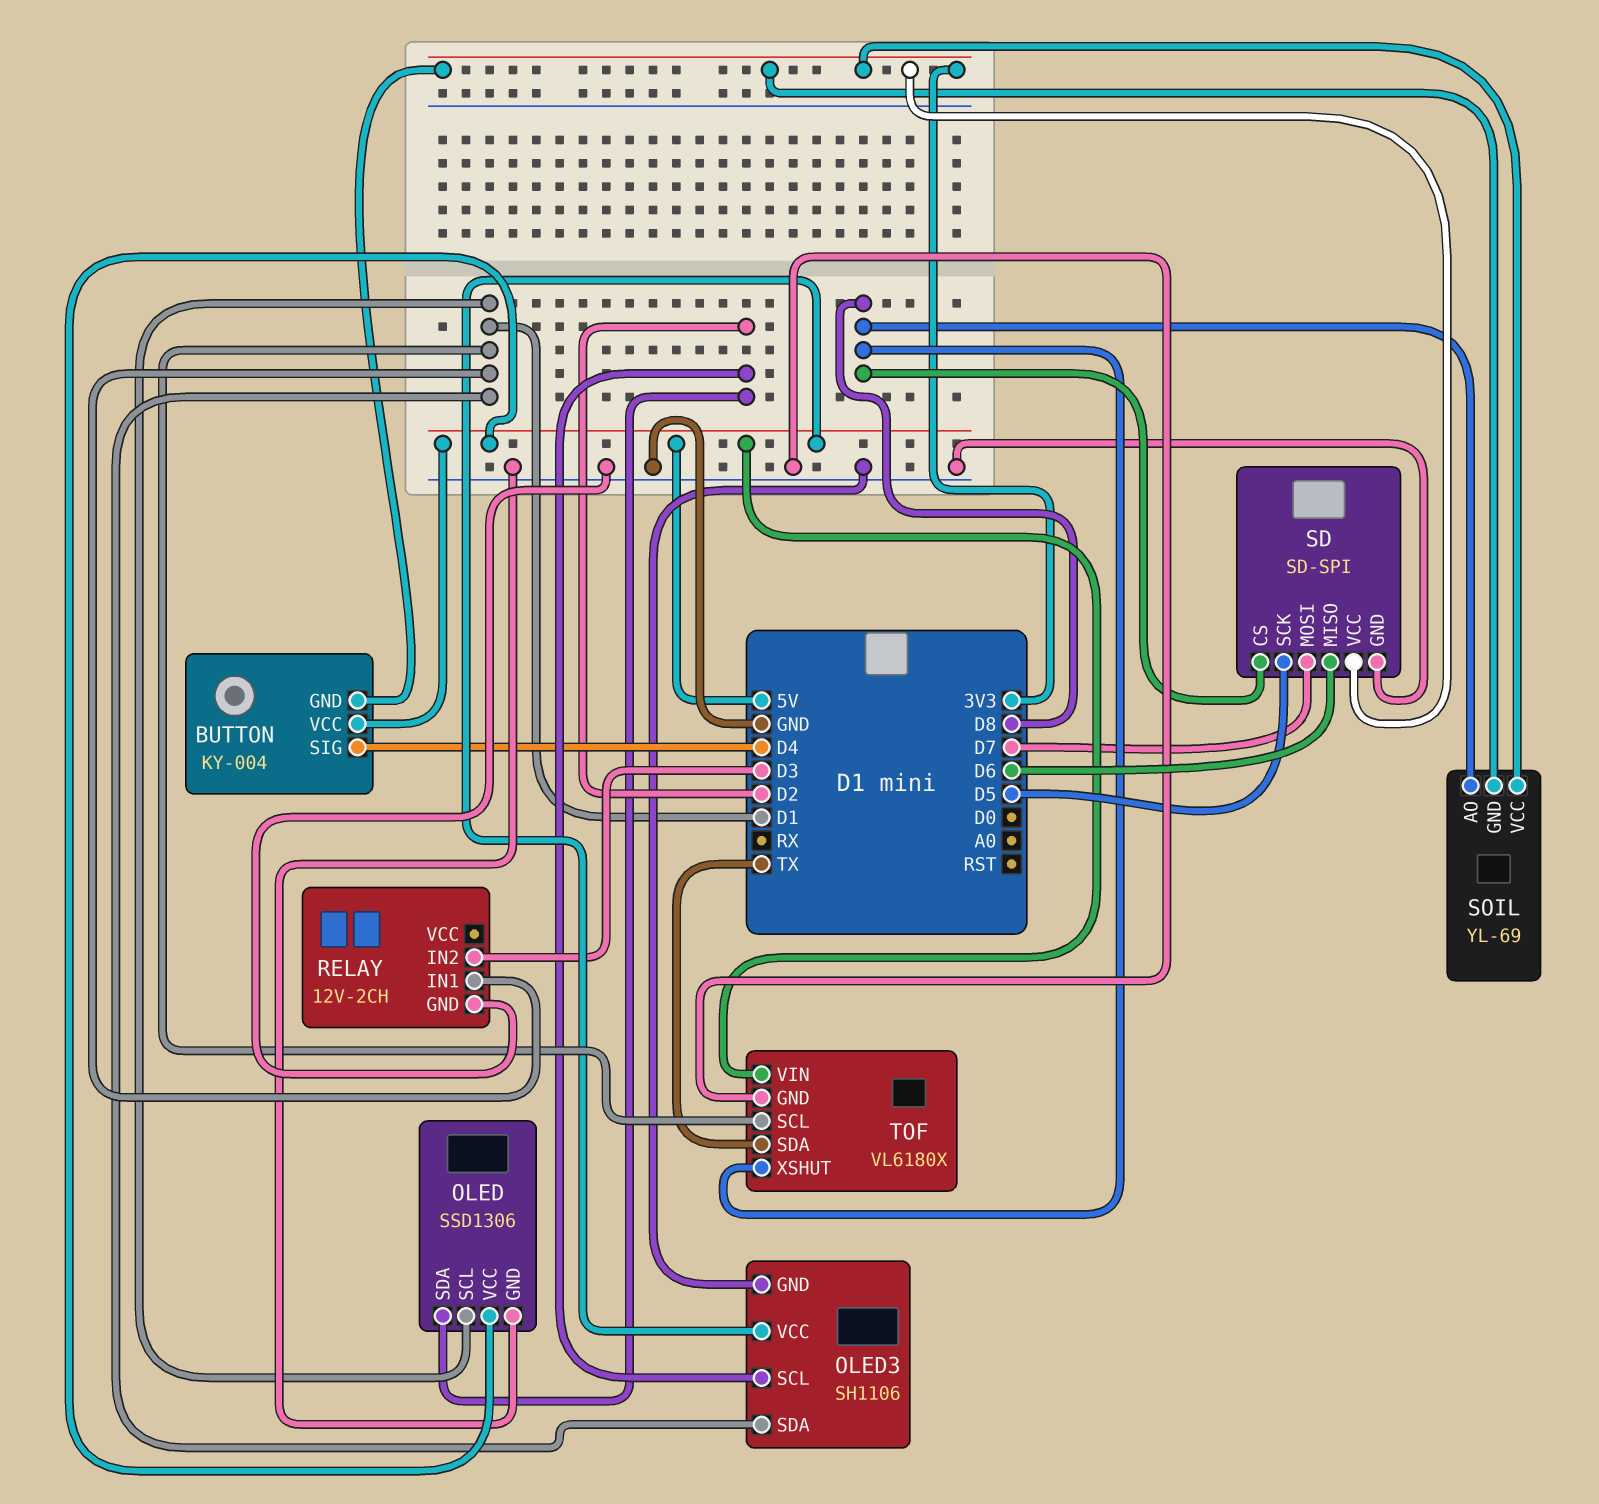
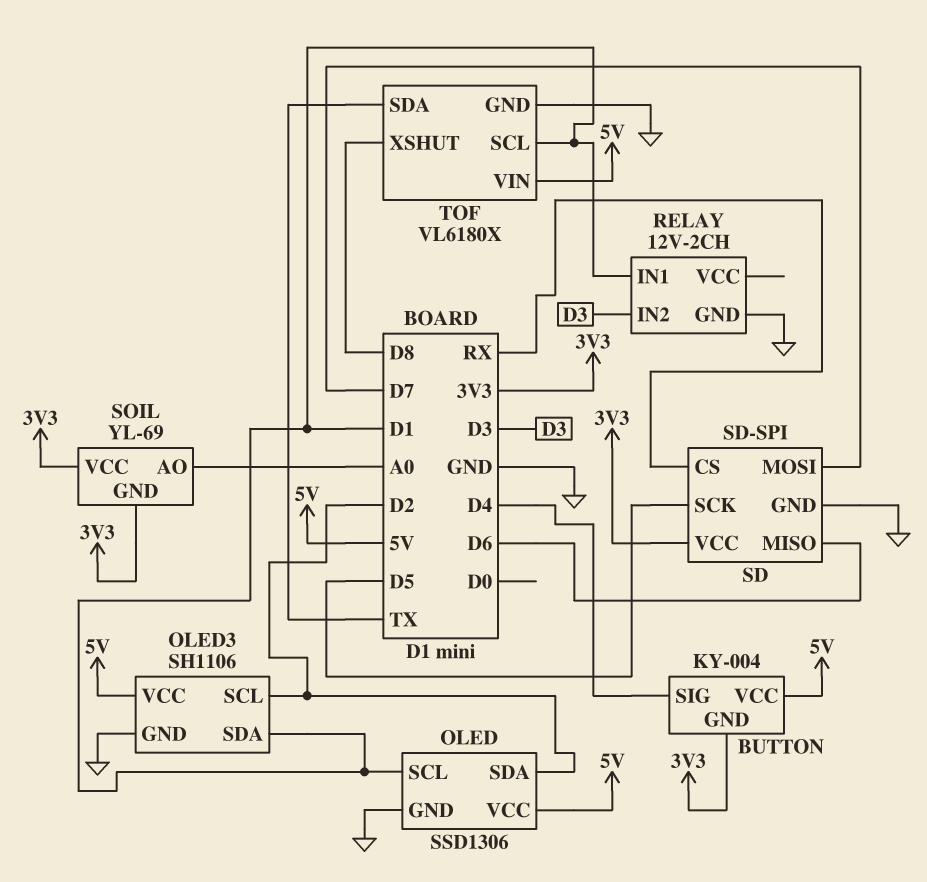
SD pin CS: D8 -> RX
SOIL pin AO: D8 -> A0

